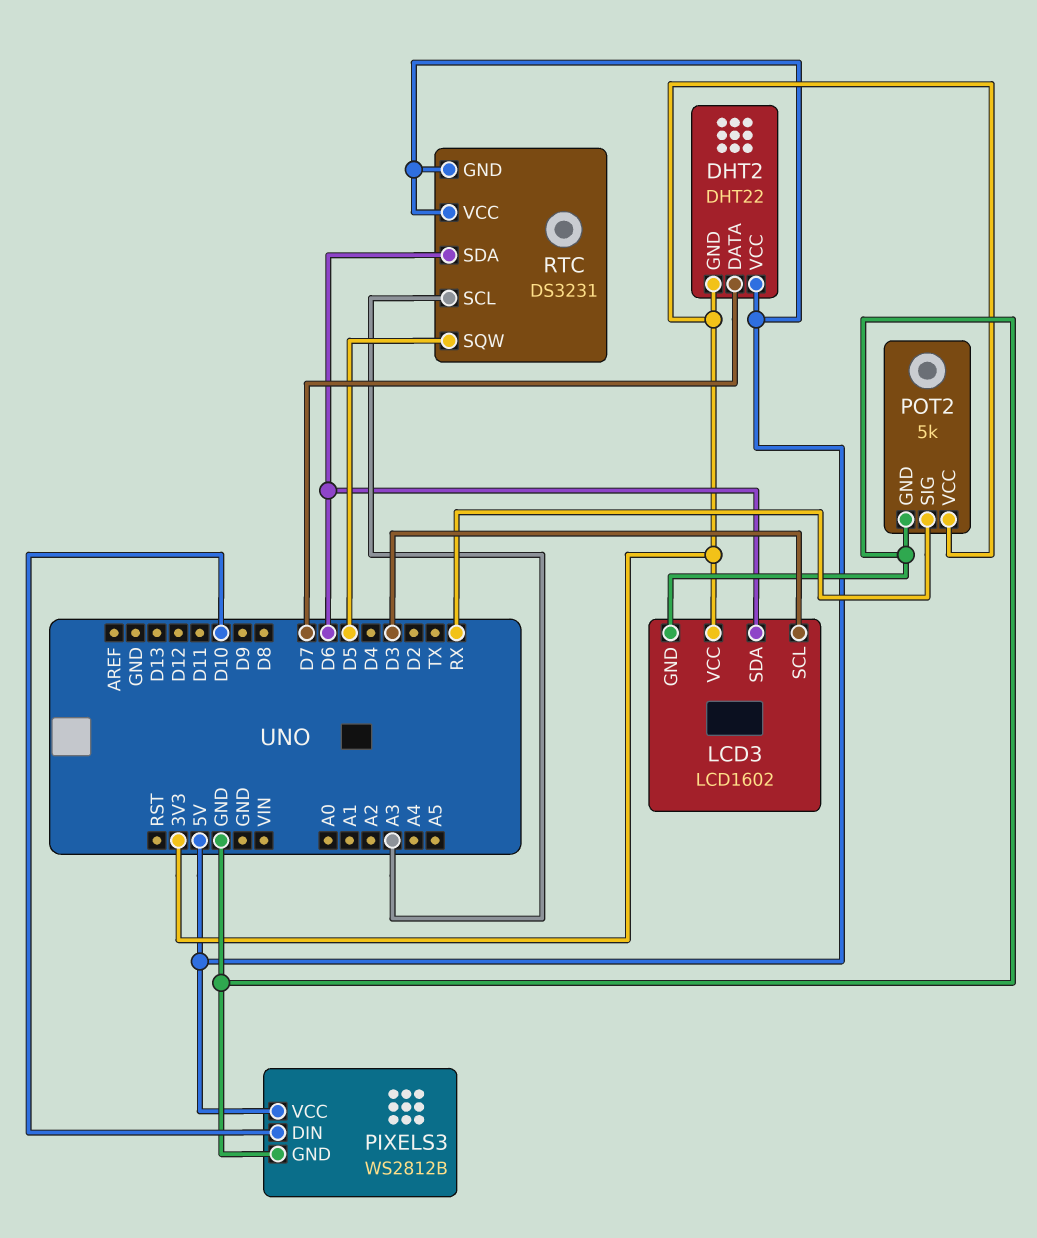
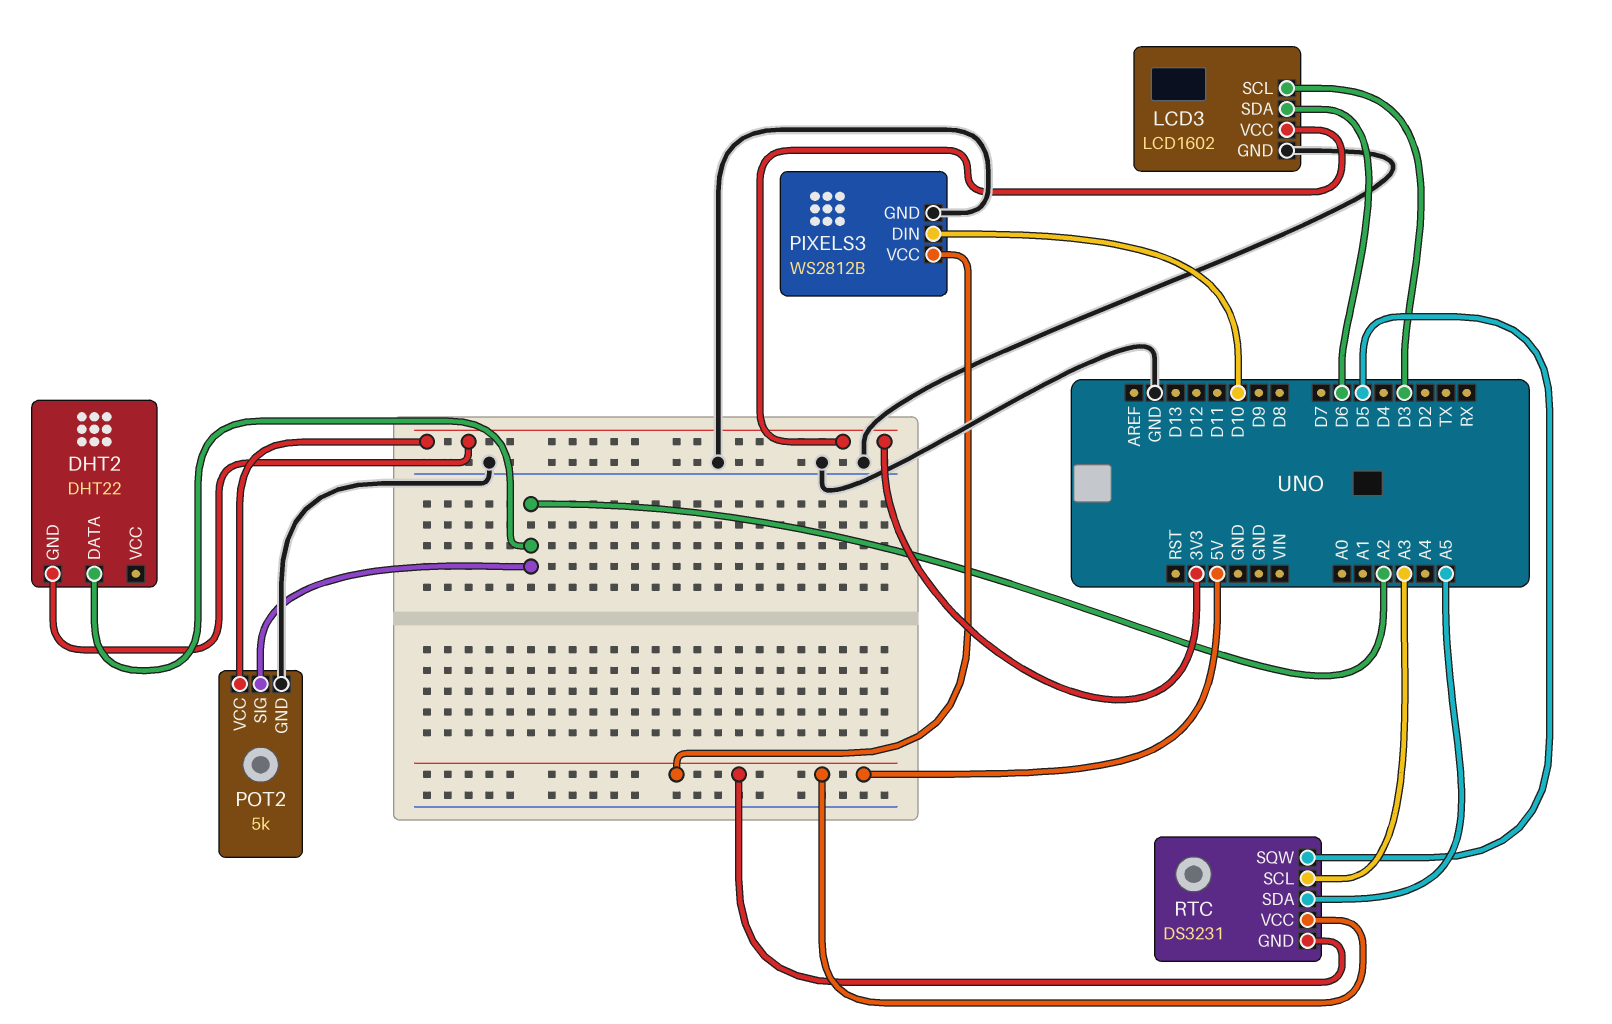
DHT2 pin DATA: D7 -> A2
DHT2 pin VCC: 5V -> none
POT2 pin SIG: RX -> A2
RTC pin SDA: D6 -> A5

